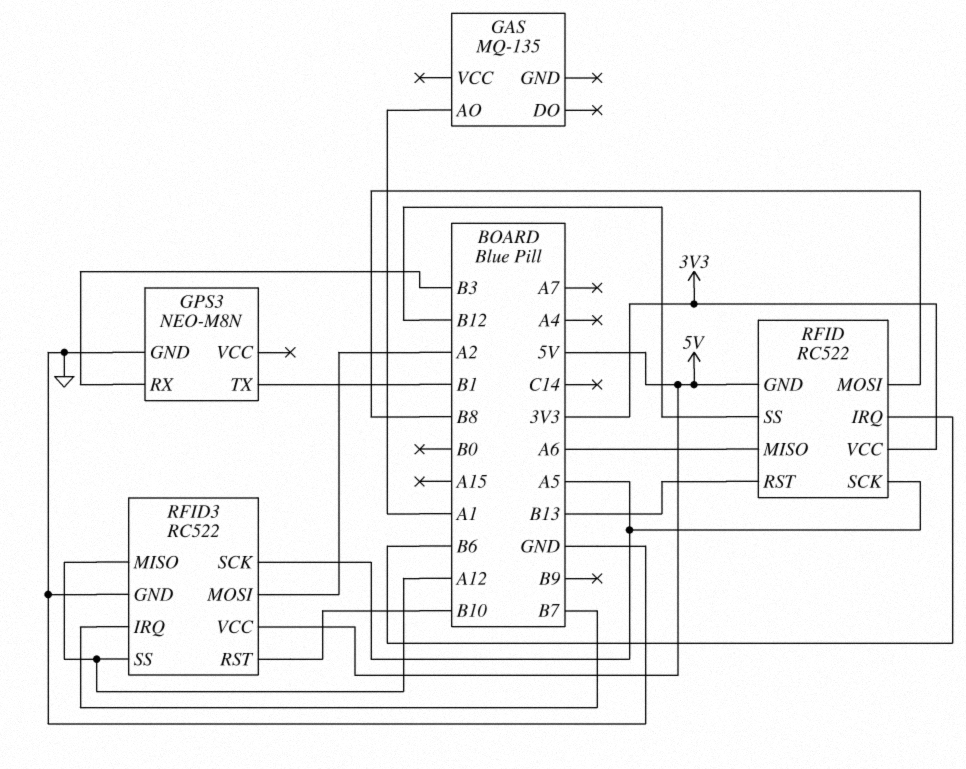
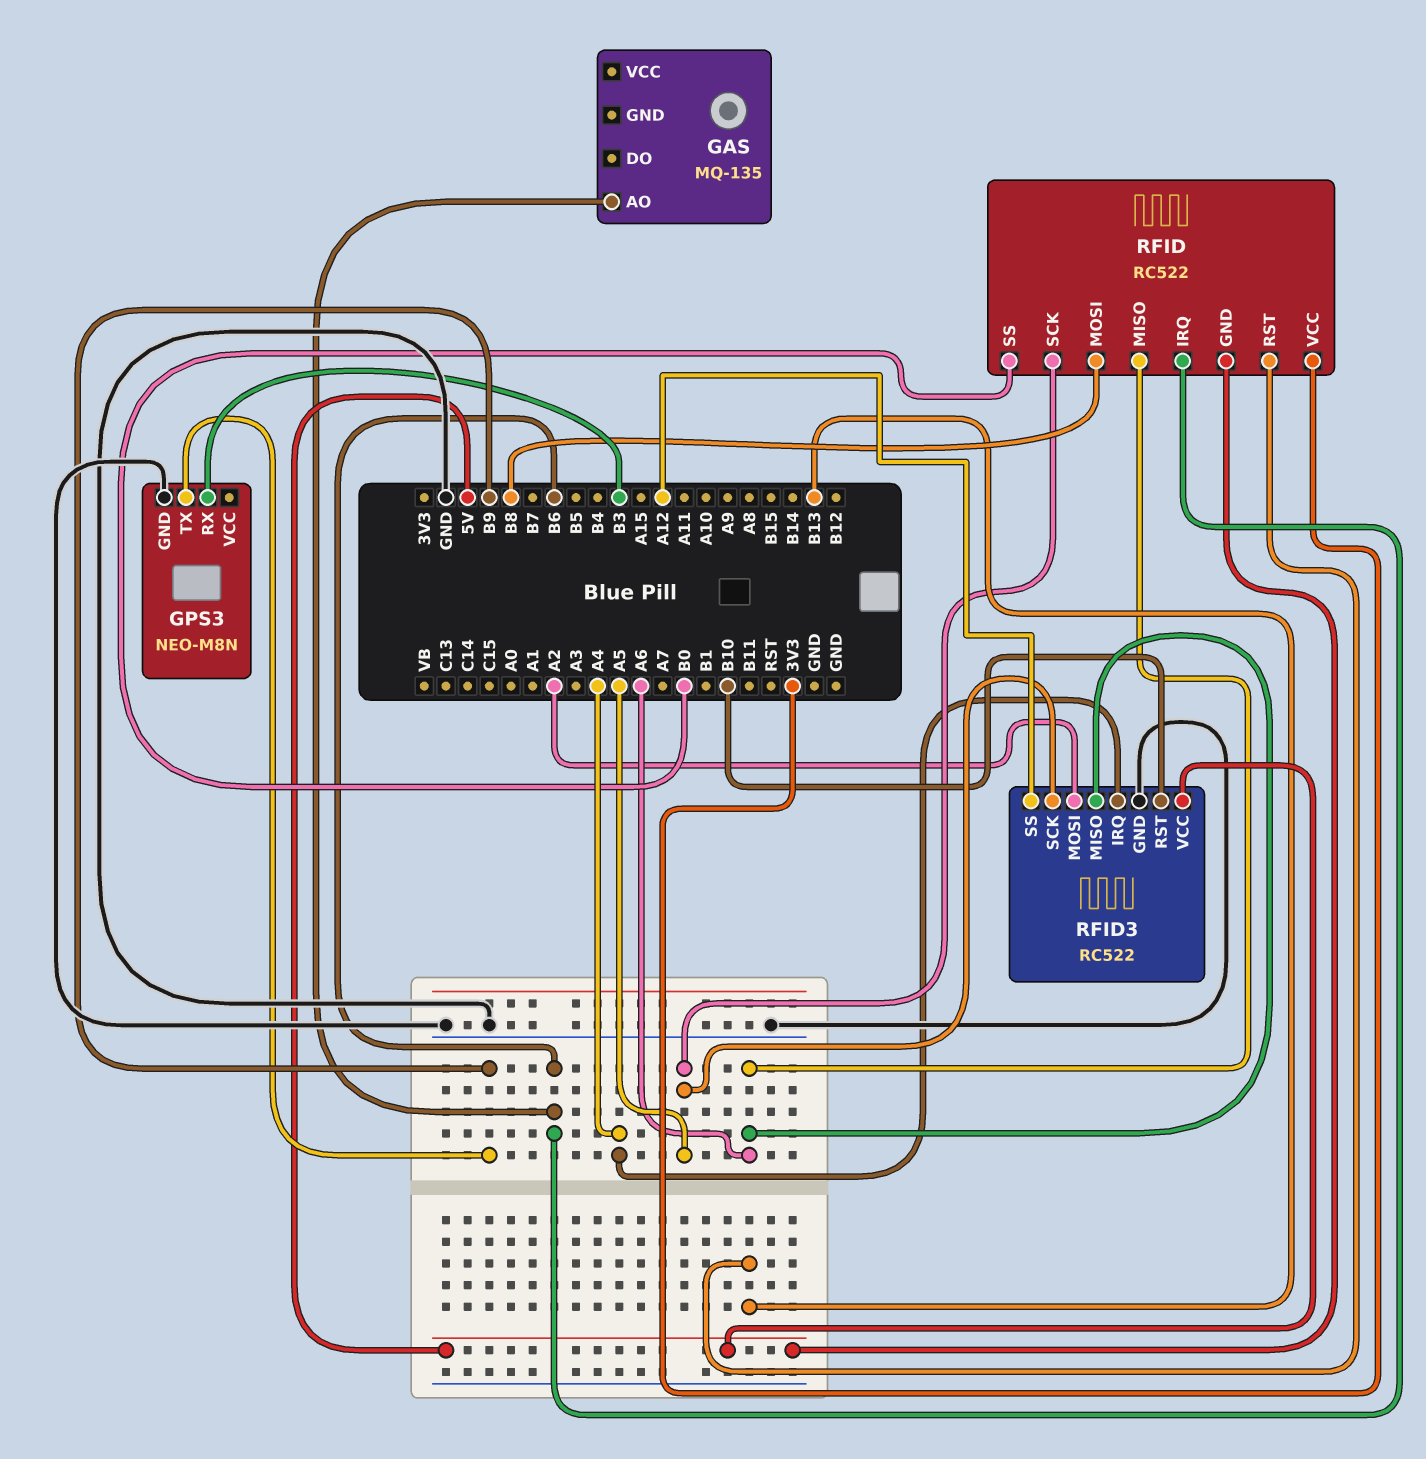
GAS pin AO: A1 -> B6
GPS3 pin TX: B1 -> B9
RFID pin SS: B12 -> B0
RFID3 pin IRQ: B7 -> A4
RFID3 pin MISO: A12 -> A6

